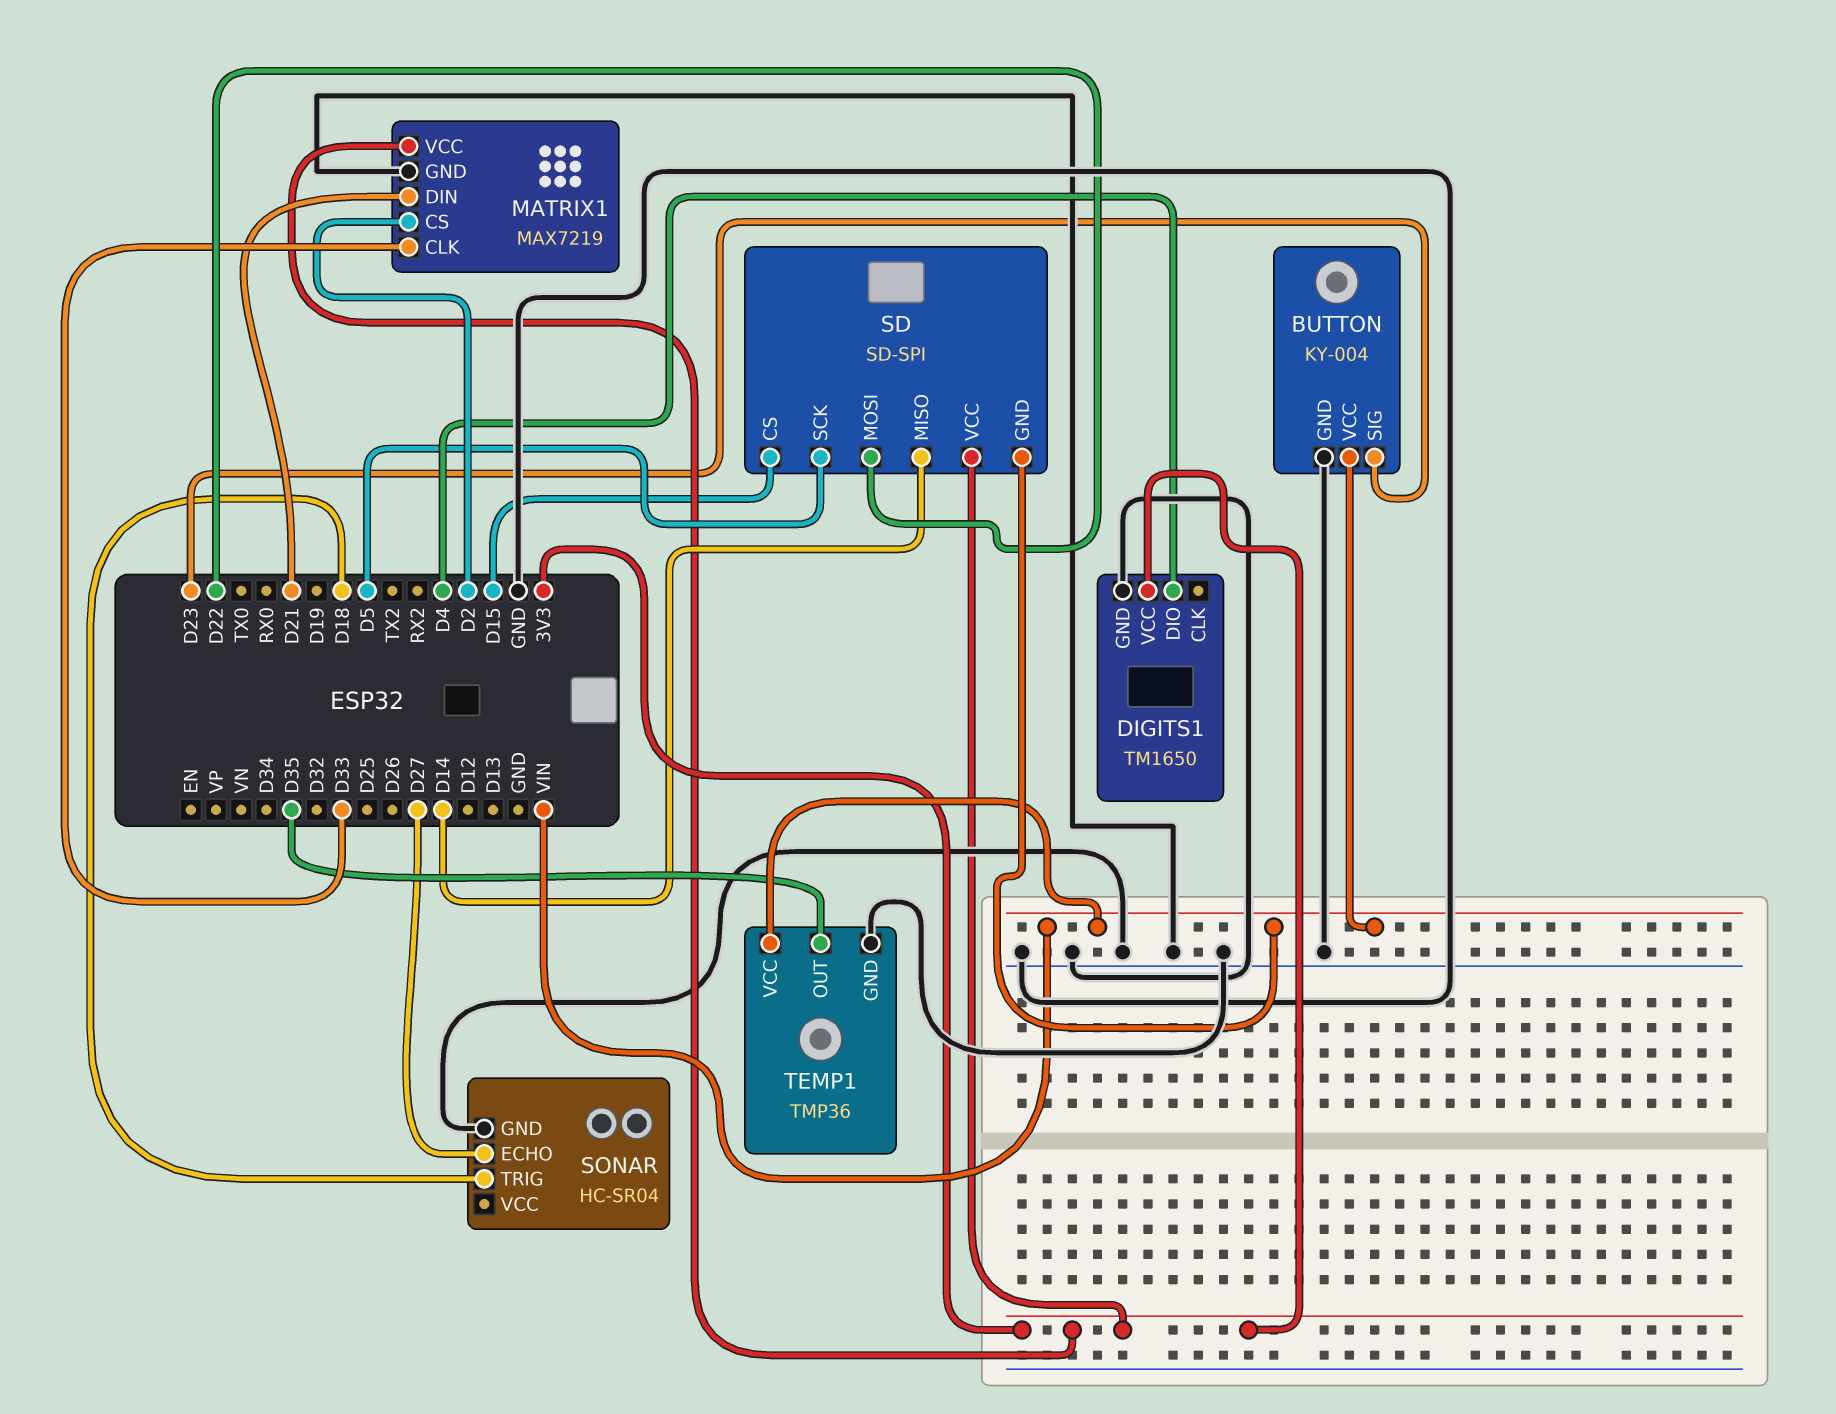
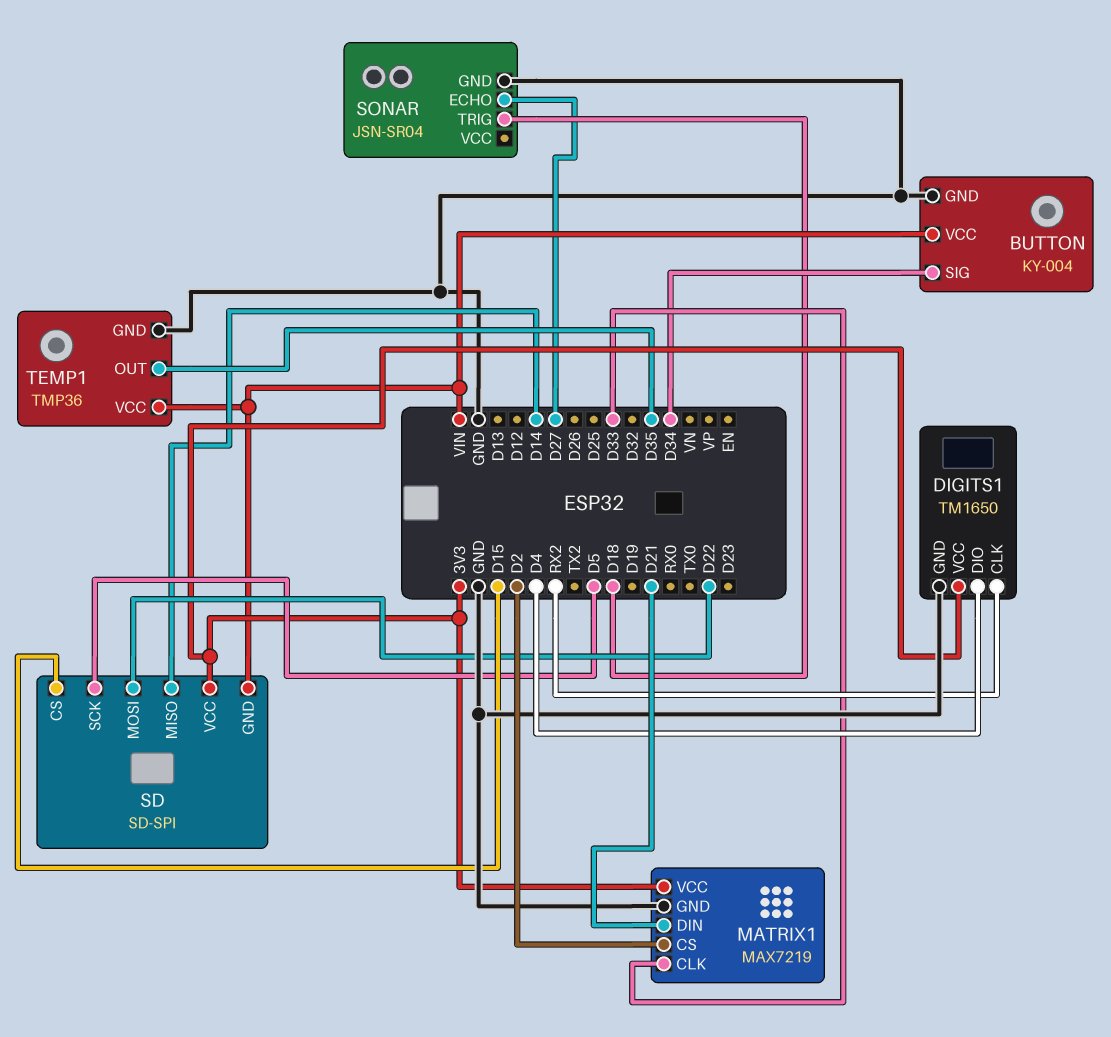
BUTTON pin SIG: D23 -> D34
DIGITS1 pin CLK: none -> RX2
SONAR: HC-SR04 -> JSN-SR04

